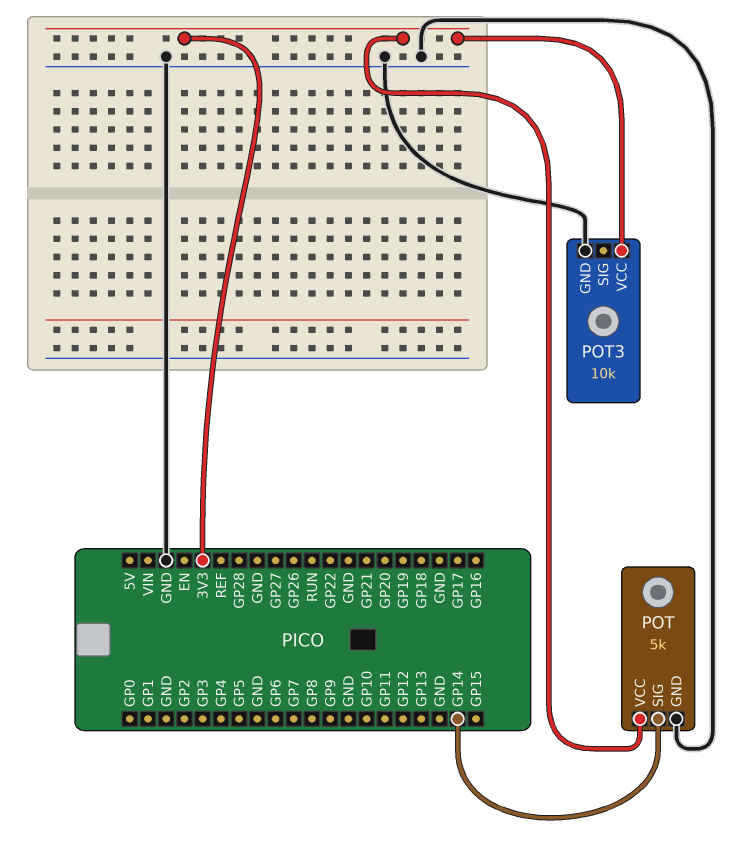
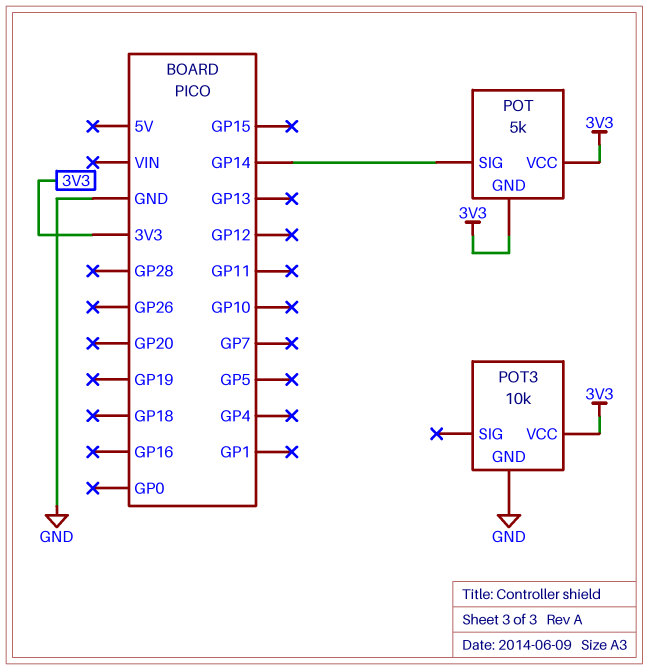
POT pin GND: GND -> 3V3

